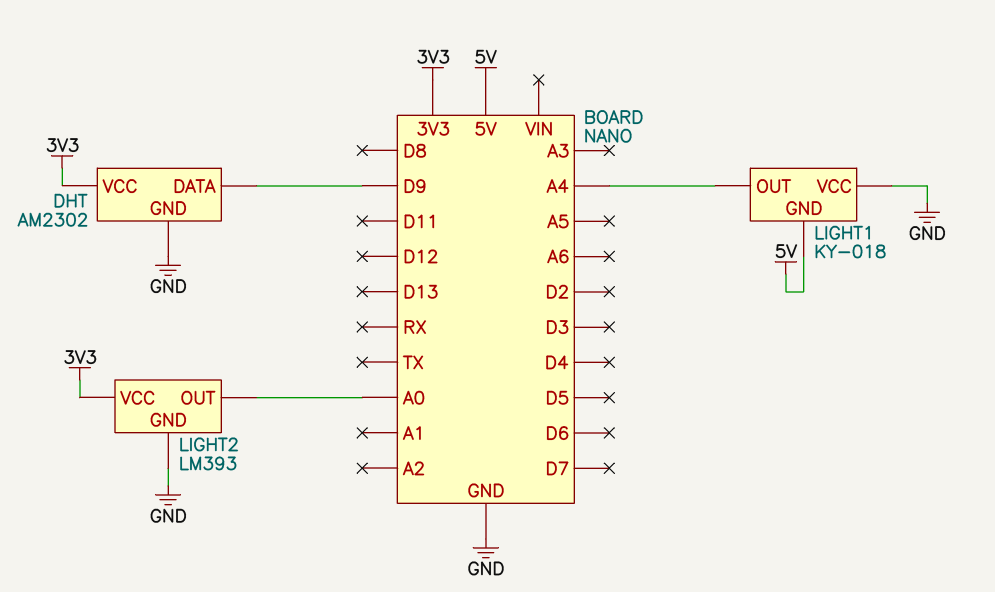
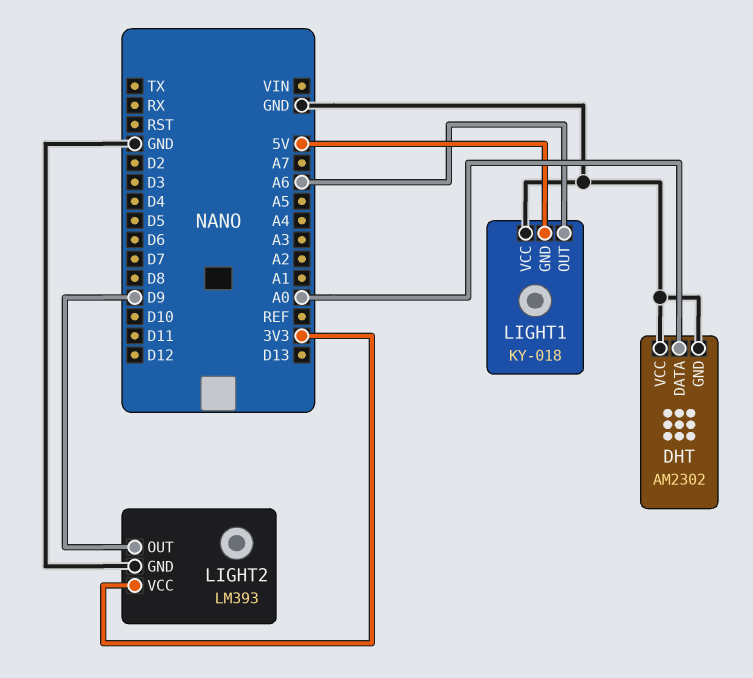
DHT pin DATA: D9 -> A0
DHT pin VCC: 3V3 -> GND
LIGHT1 pin OUT: A4 -> A6
LIGHT2 pin OUT: A0 -> D9

